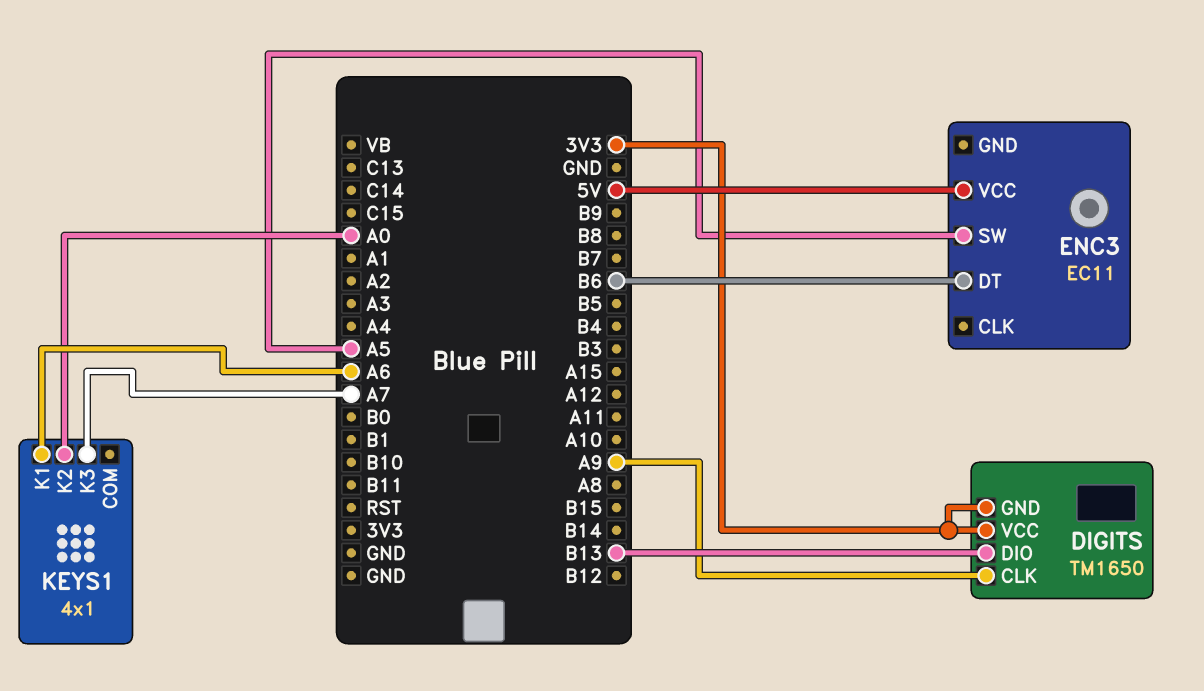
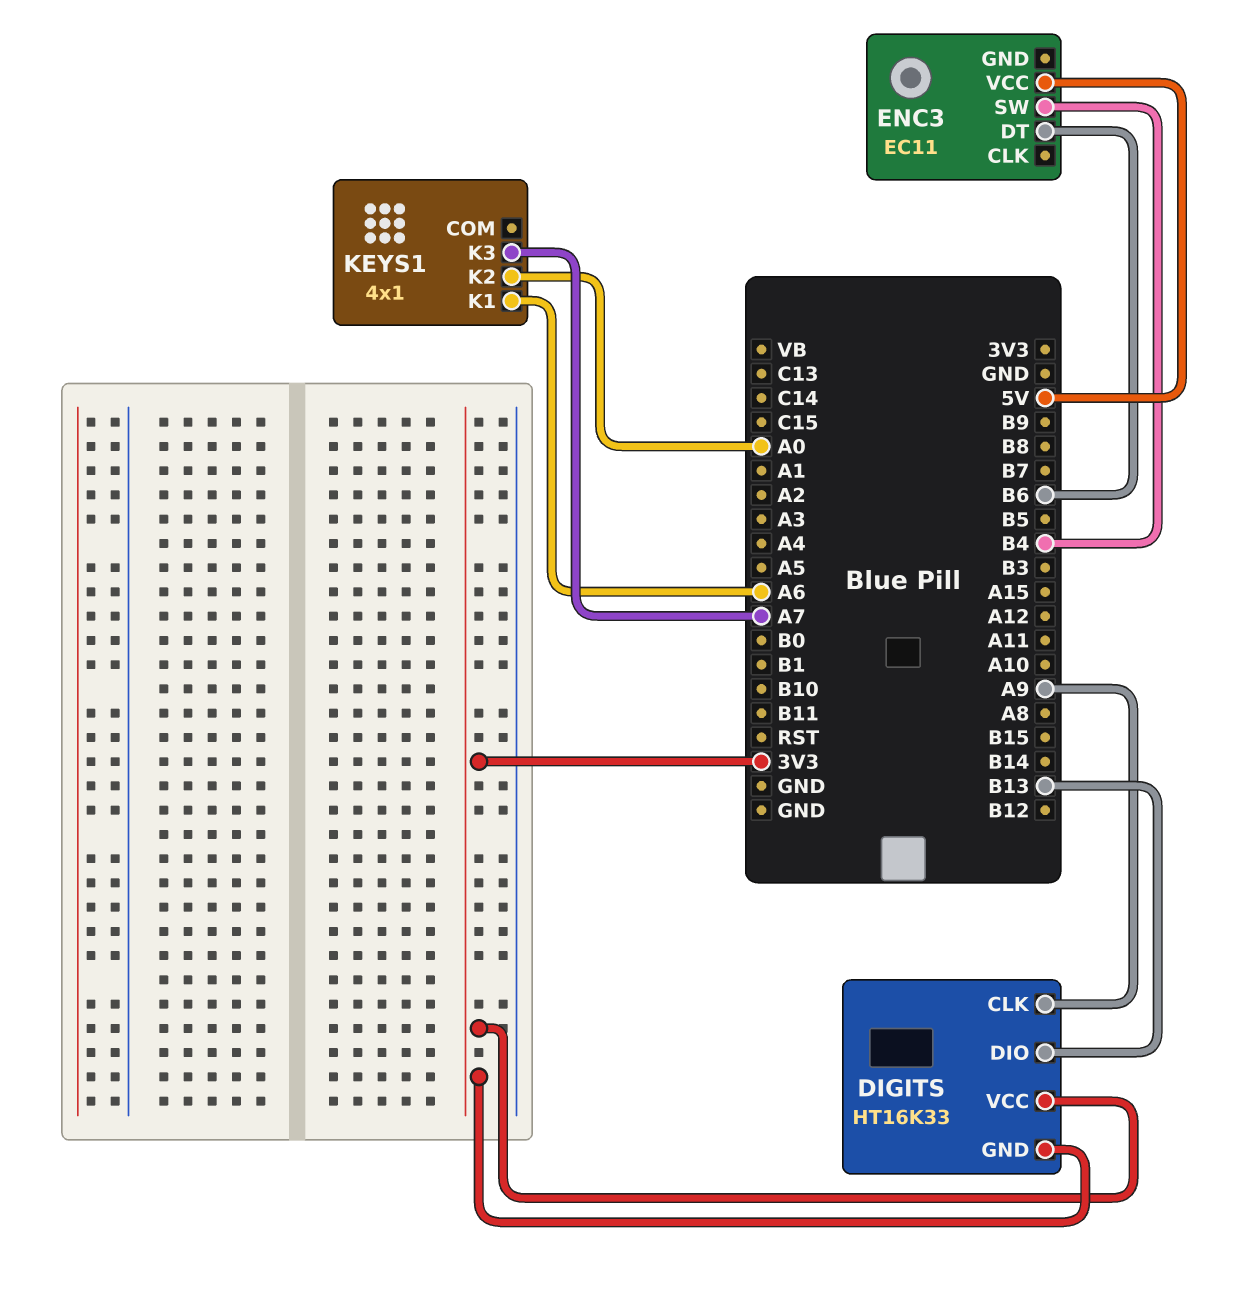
DIGITS: TM1650 -> HT16K33
ENC3 pin SW: A5 -> B4

